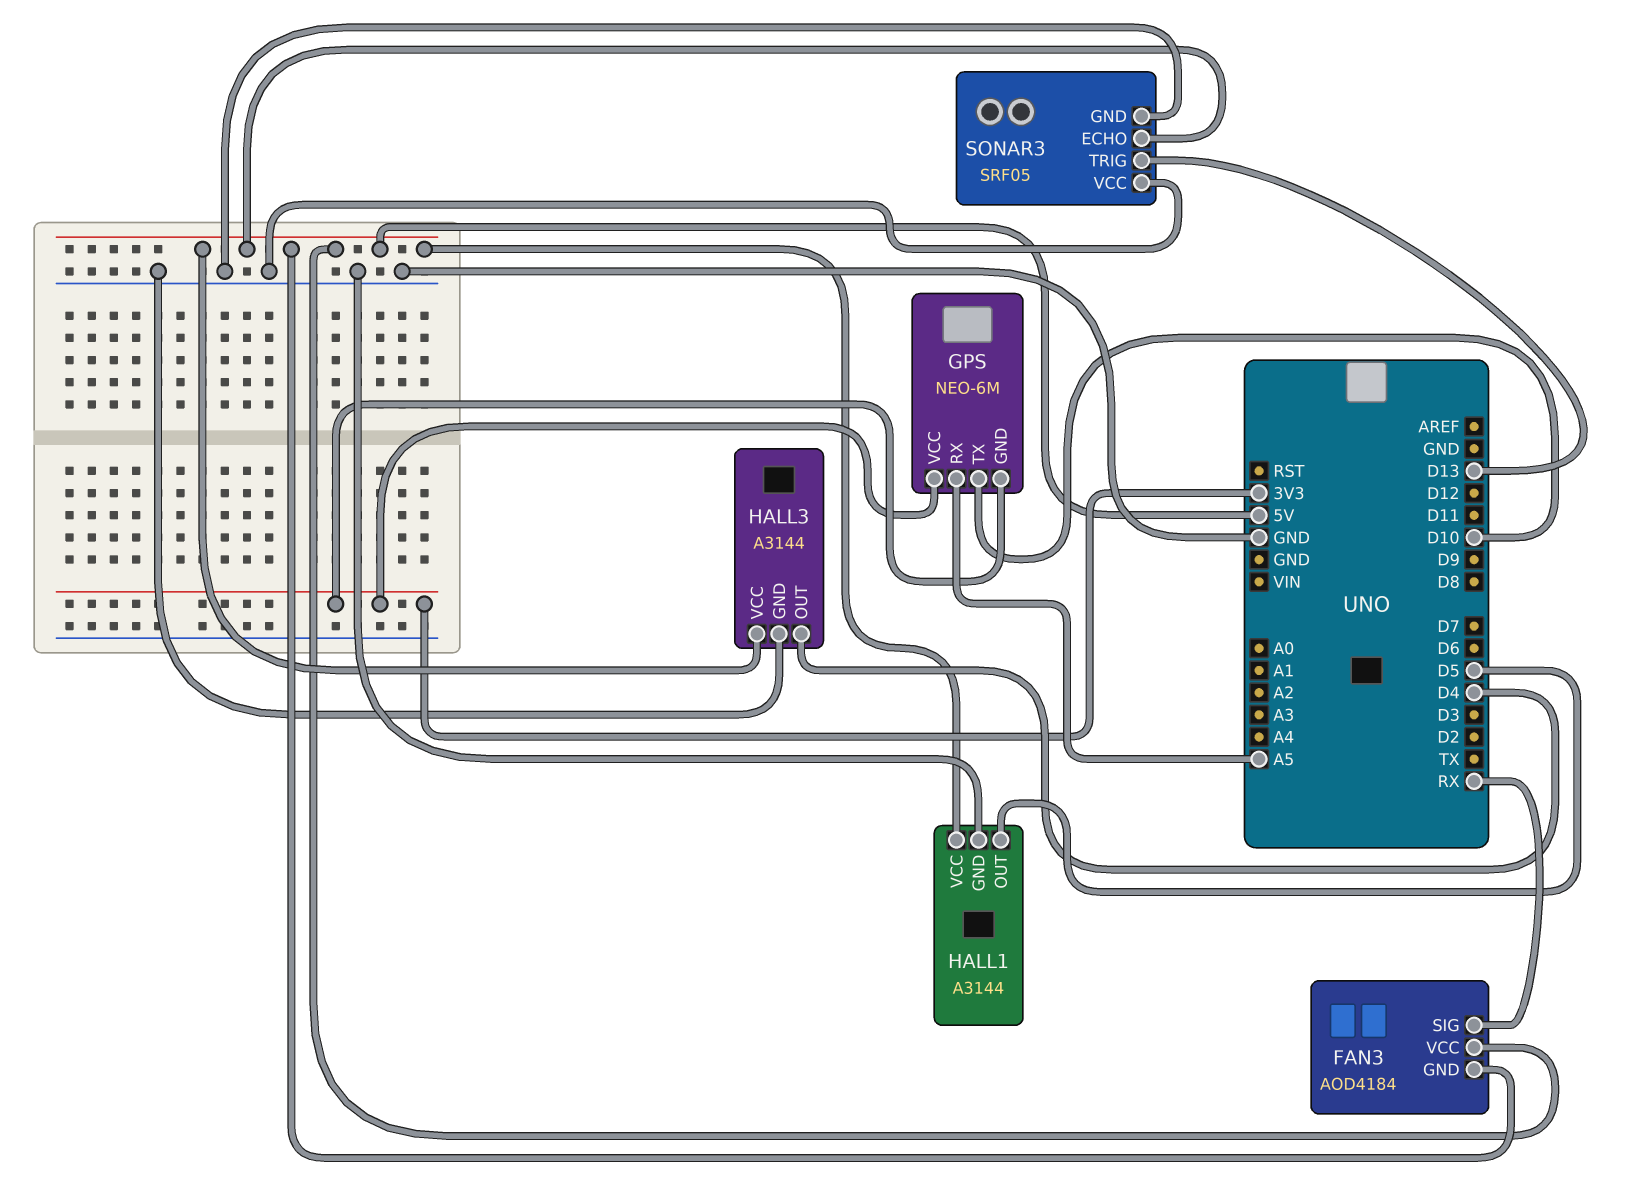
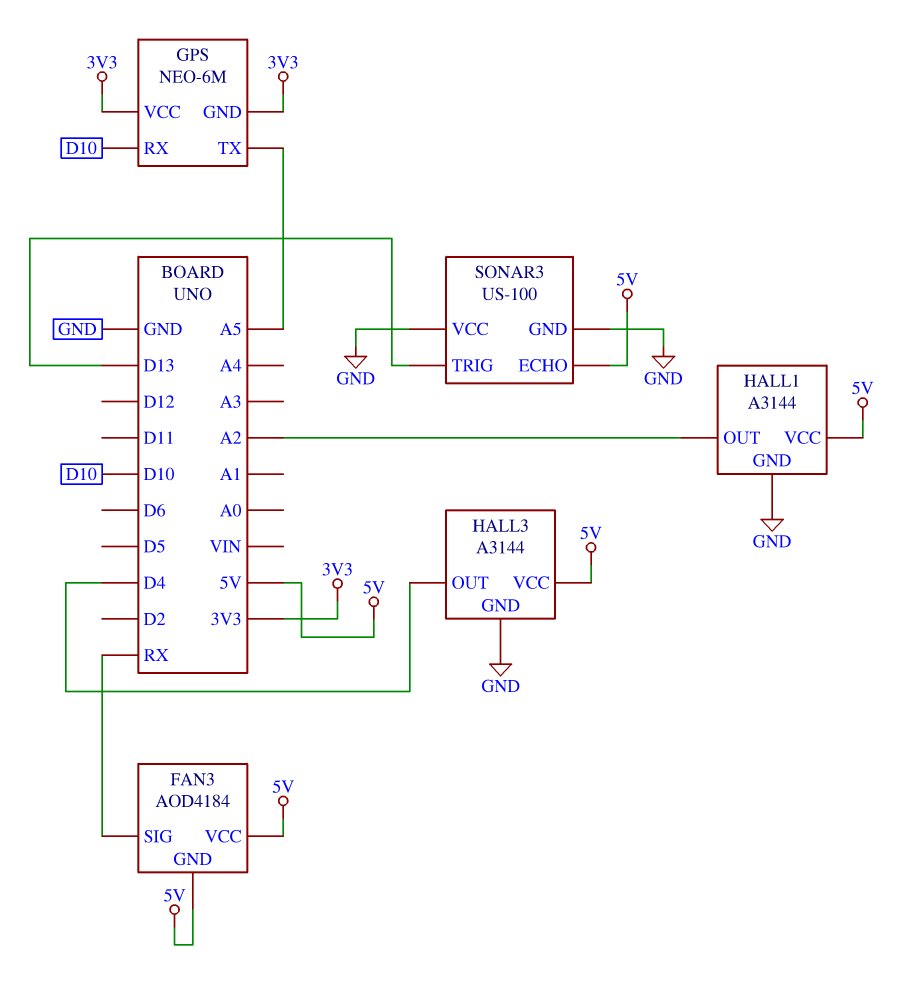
GPS pin RX: A5 -> D10
GPS pin TX: D10 -> A5
HALL1 pin OUT: D5 -> A2
SONAR3: SRF05 -> US-100

